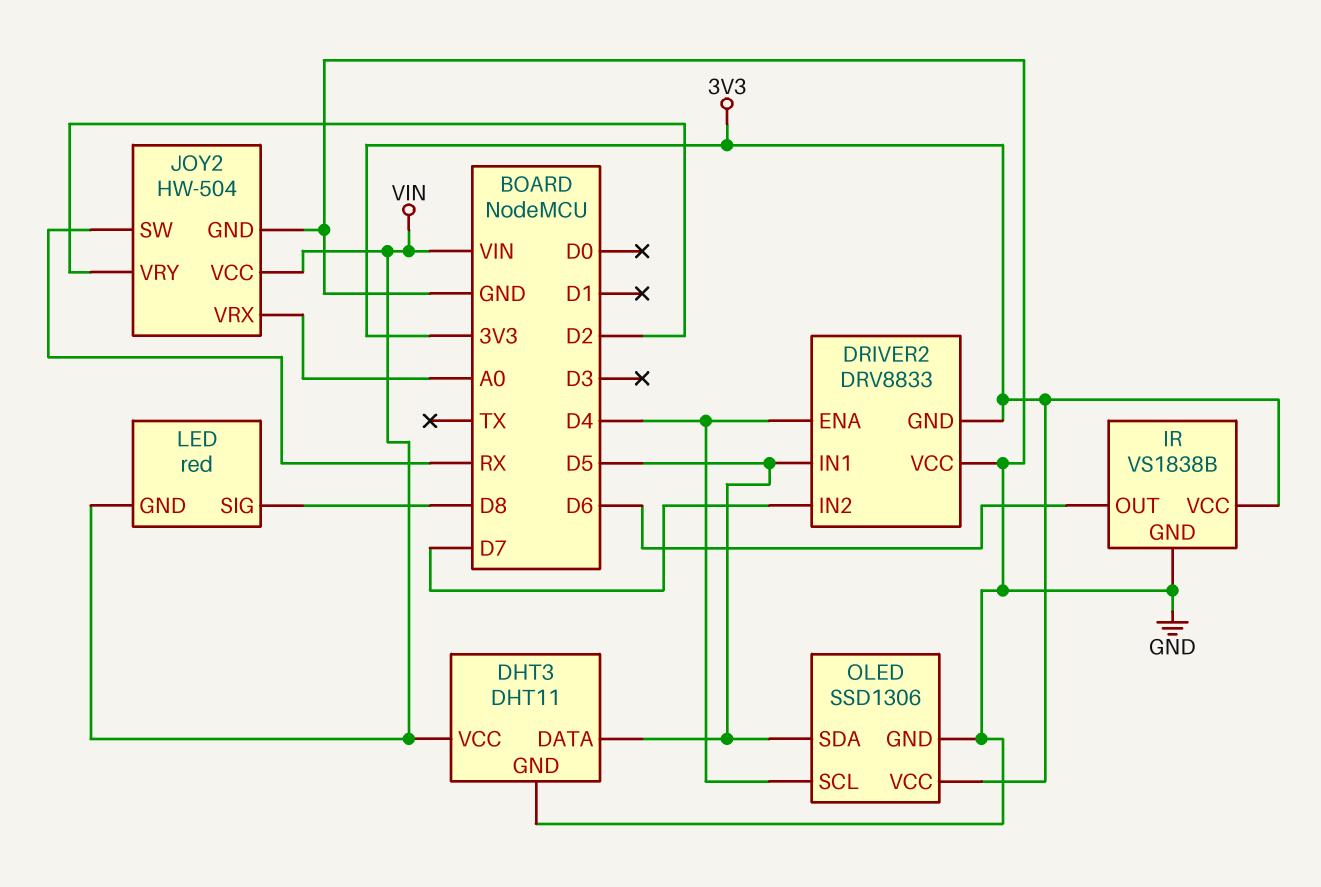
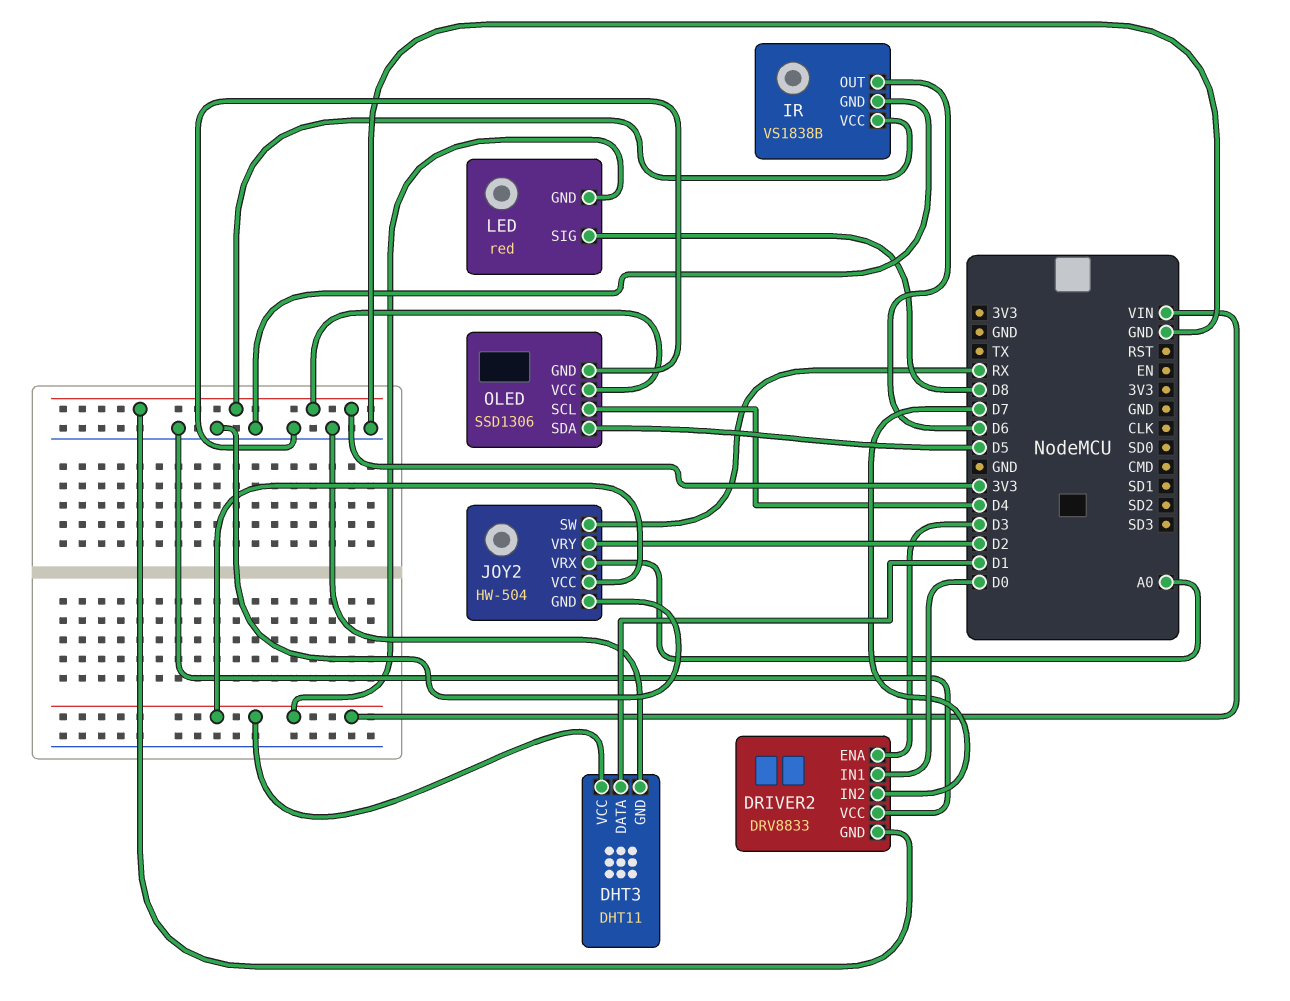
DHT3 pin DATA: D5 -> D1
DRIVER2 pin ENA: D4 -> D3
DRIVER2 pin IN1: D5 -> D0

